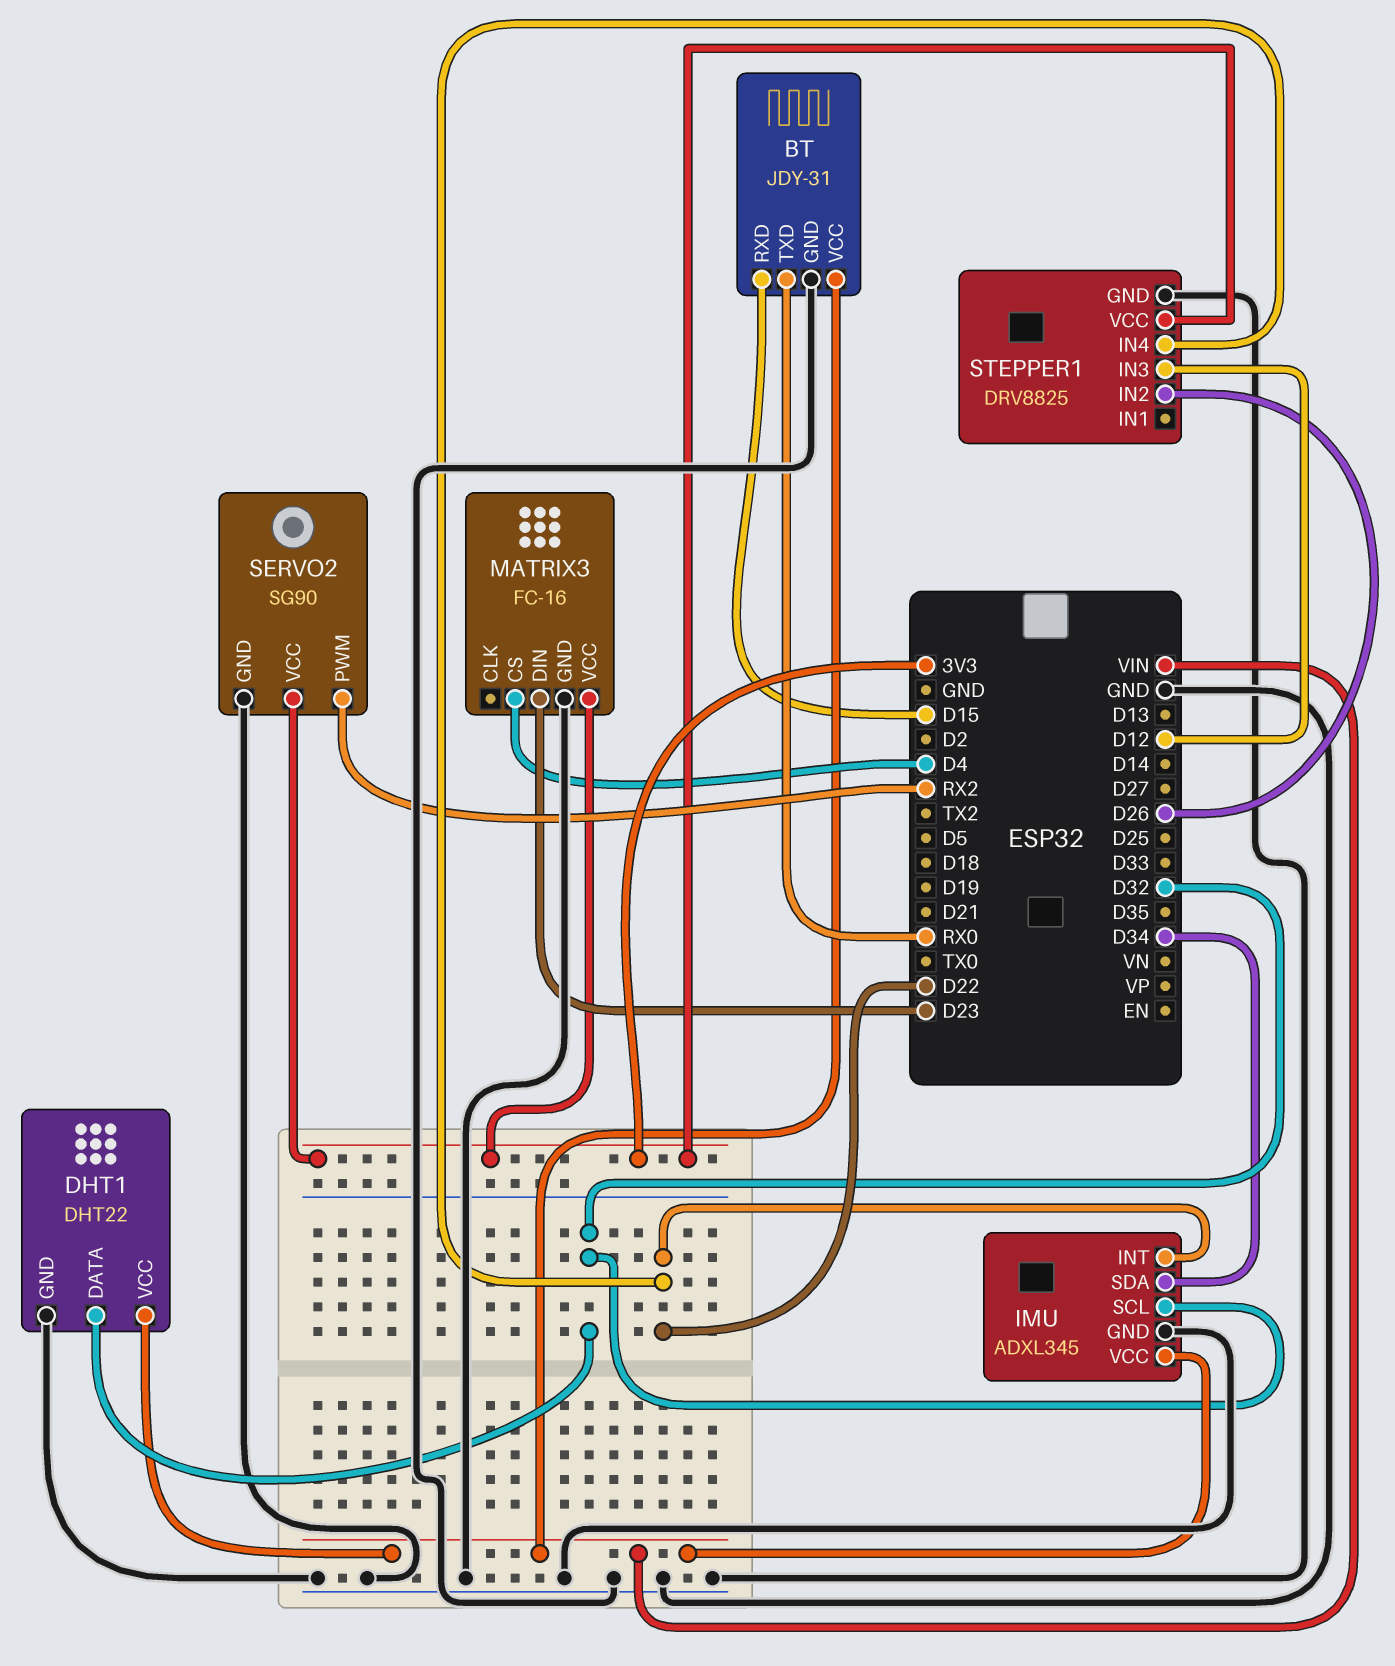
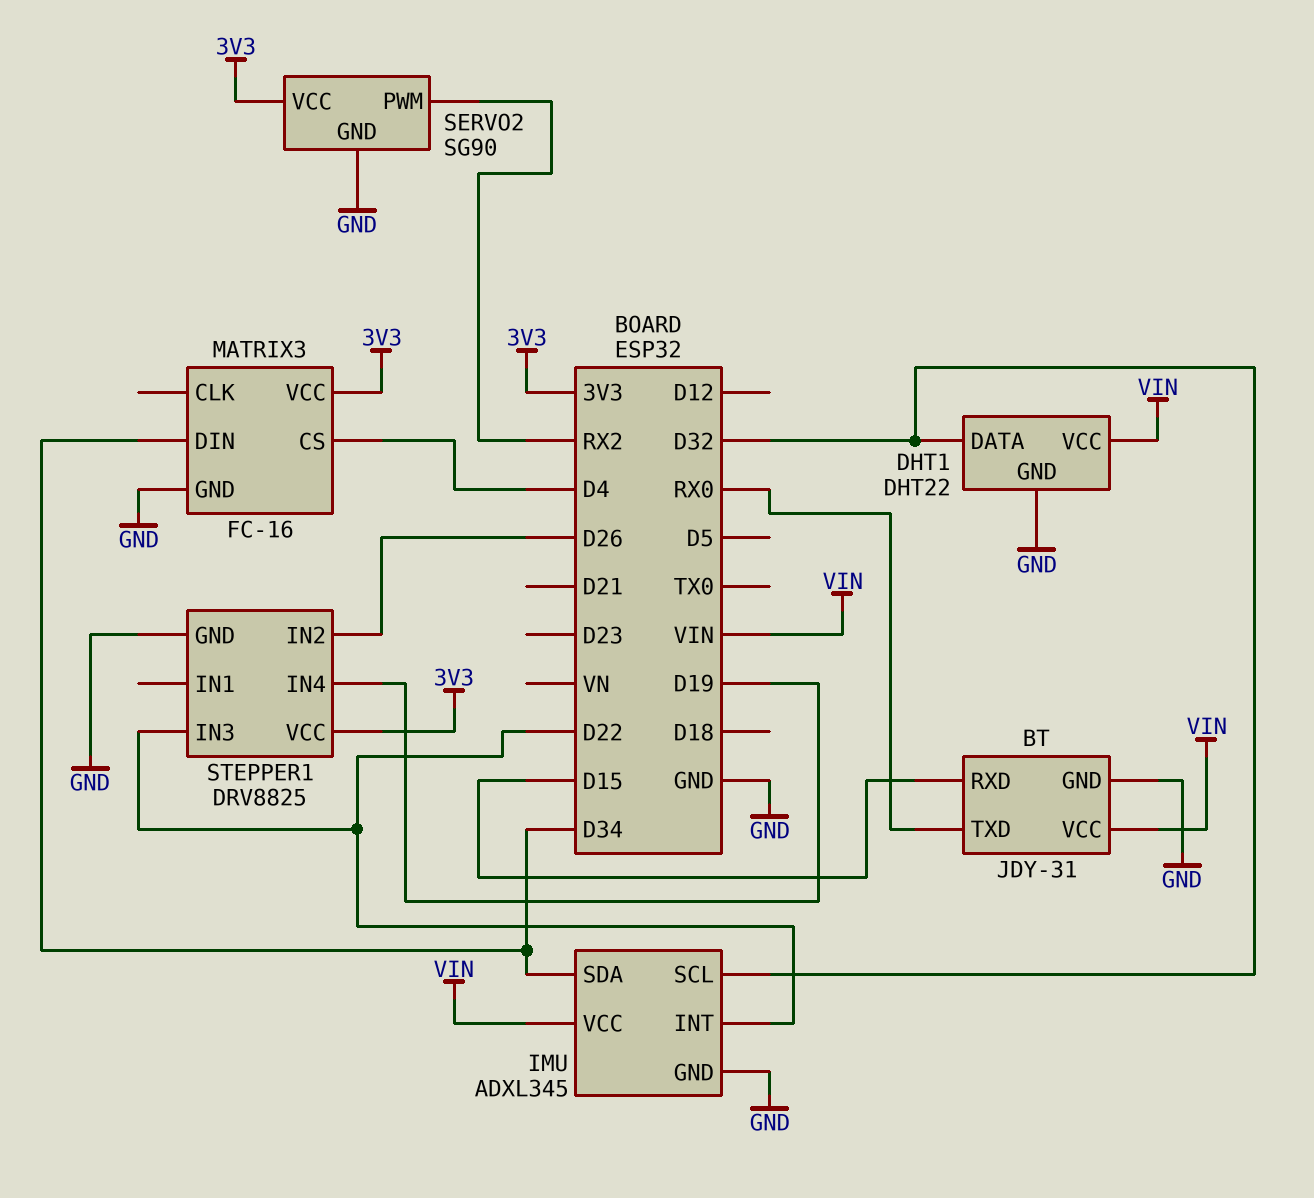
MATRIX3 pin DIN: D23 -> D34
STEPPER1 pin IN3: D12 -> D22
STEPPER1 pin IN4: D22 -> D19

